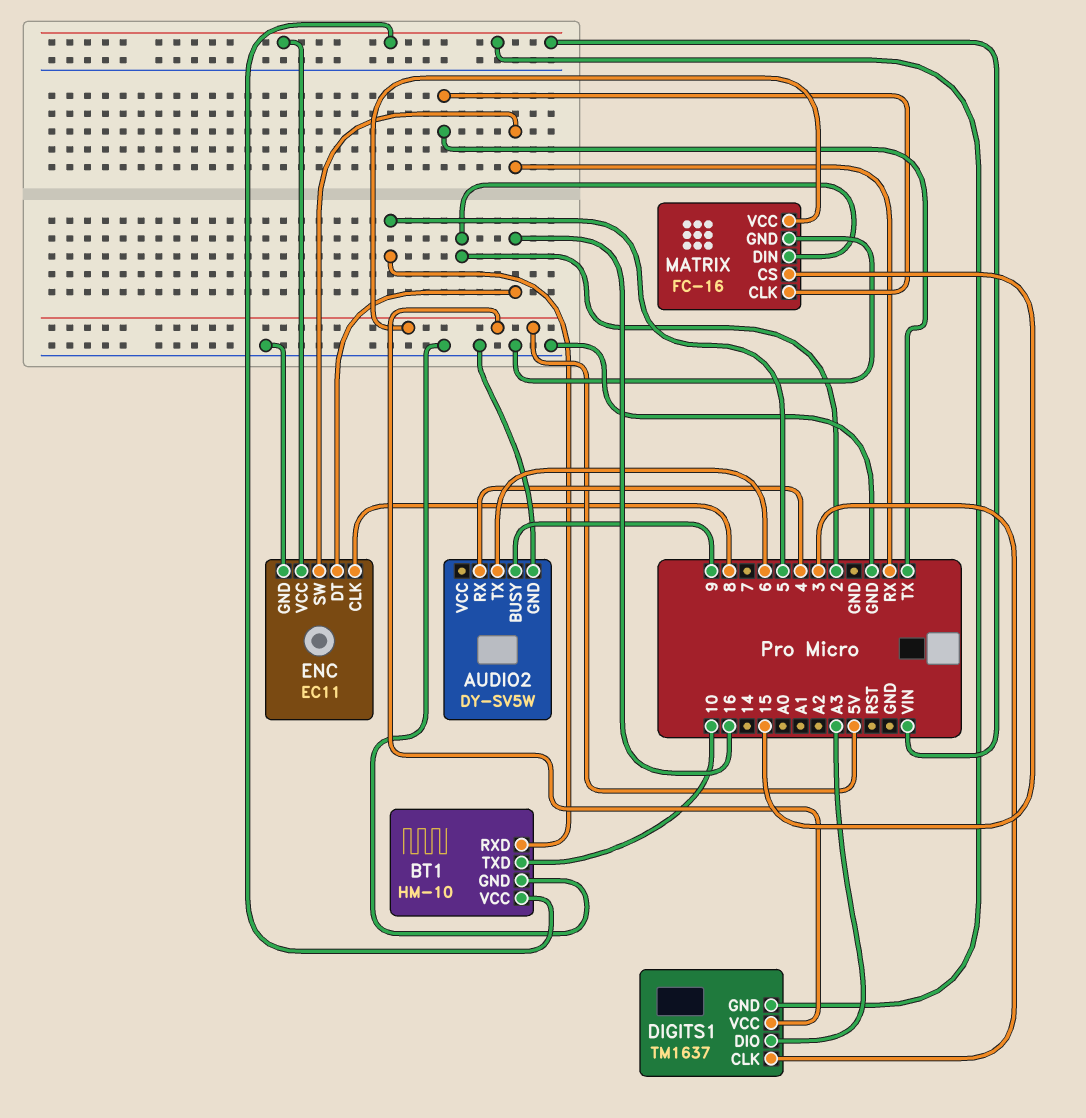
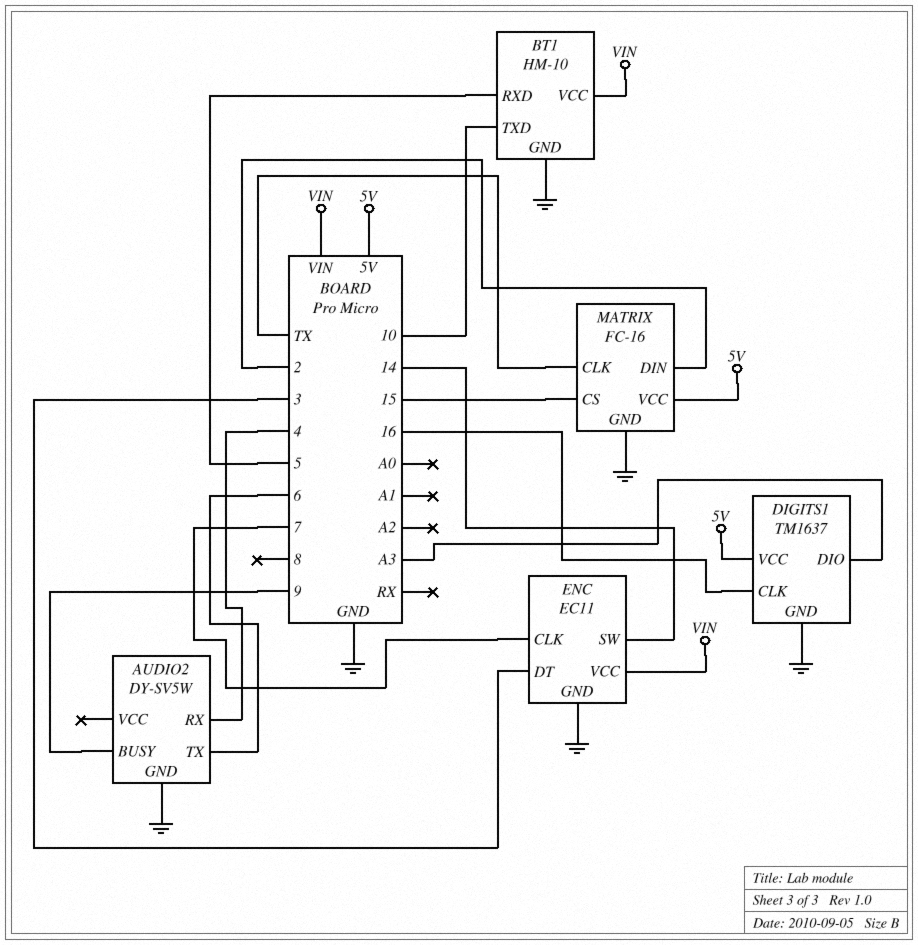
DIGITS1 pin CLK: 3 -> 16
DIGITS1 pin GND: VIN -> GND
ENC pin CLK: 8 -> 7
ENC pin DT: 16 -> 3
ENC pin SW: RX -> 14

